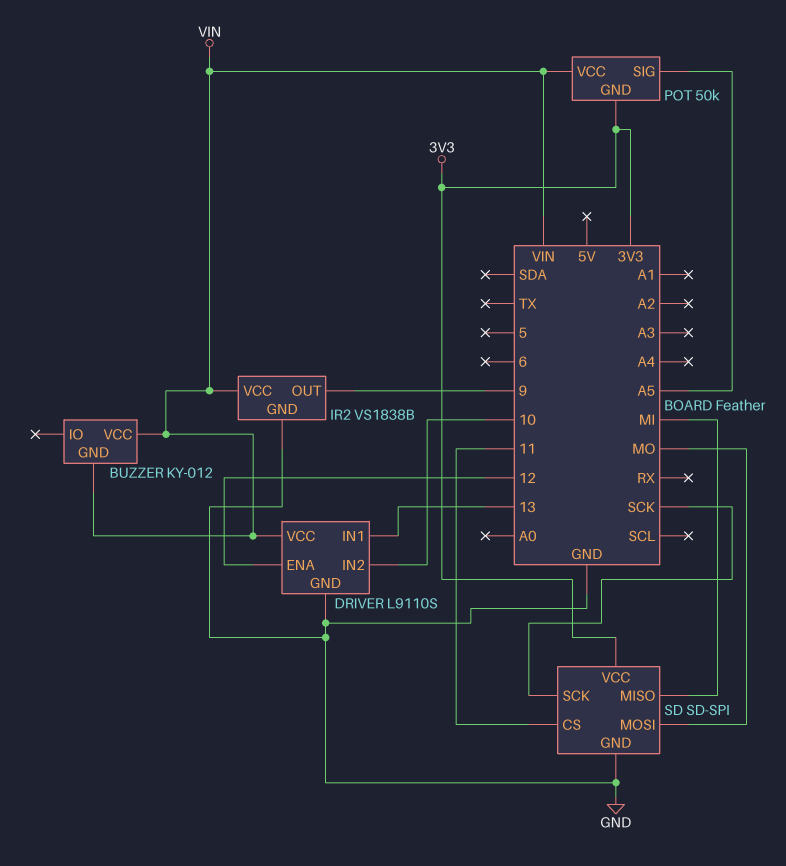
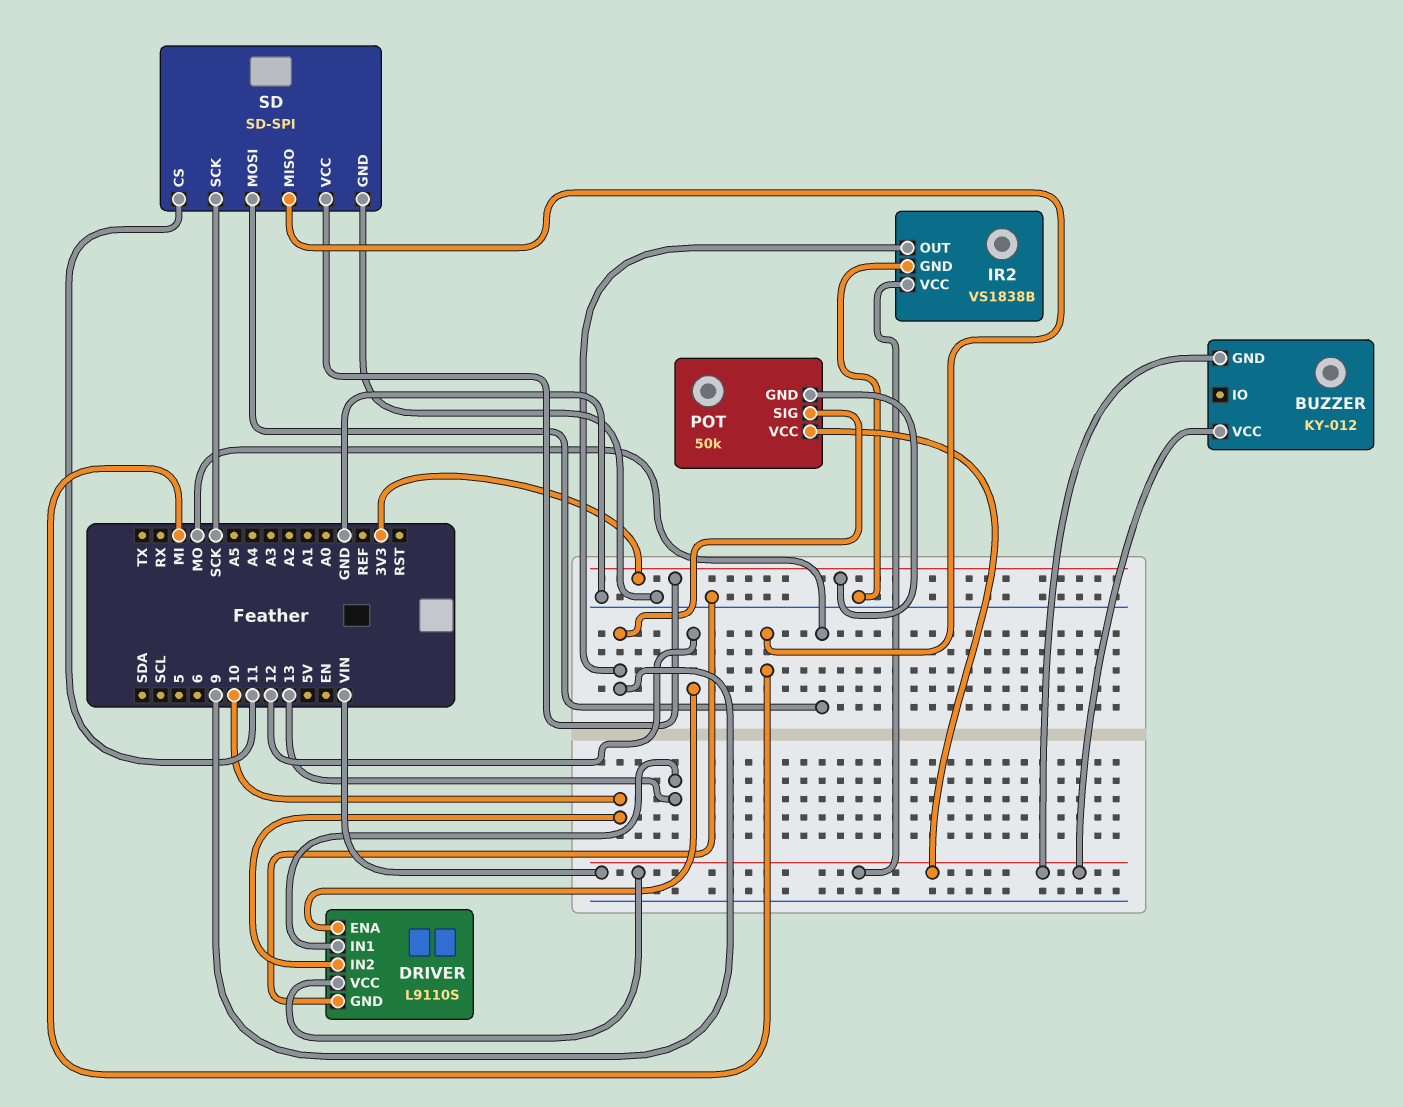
POT pin SIG: A5 -> 9

